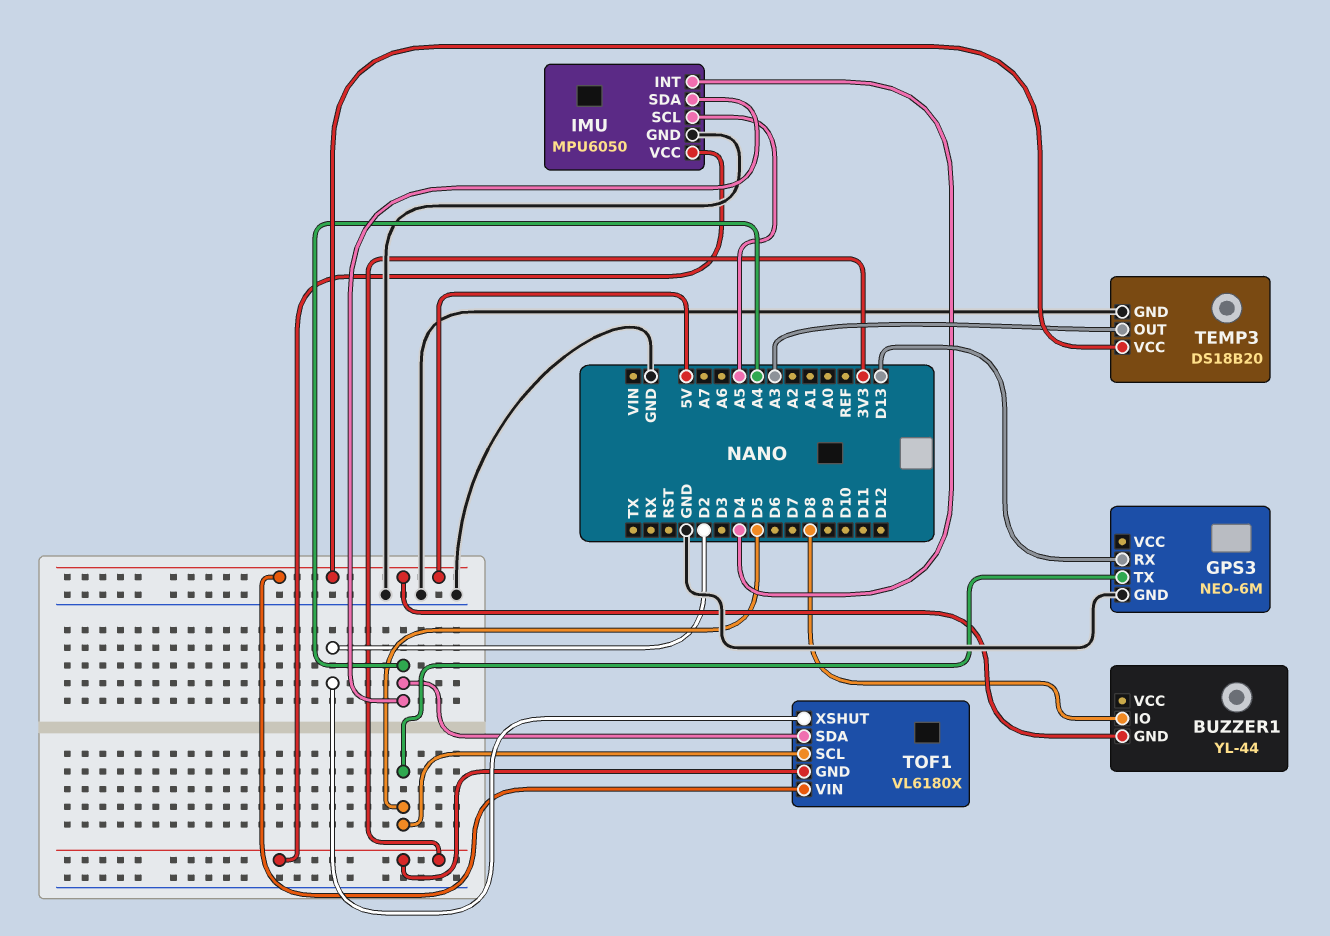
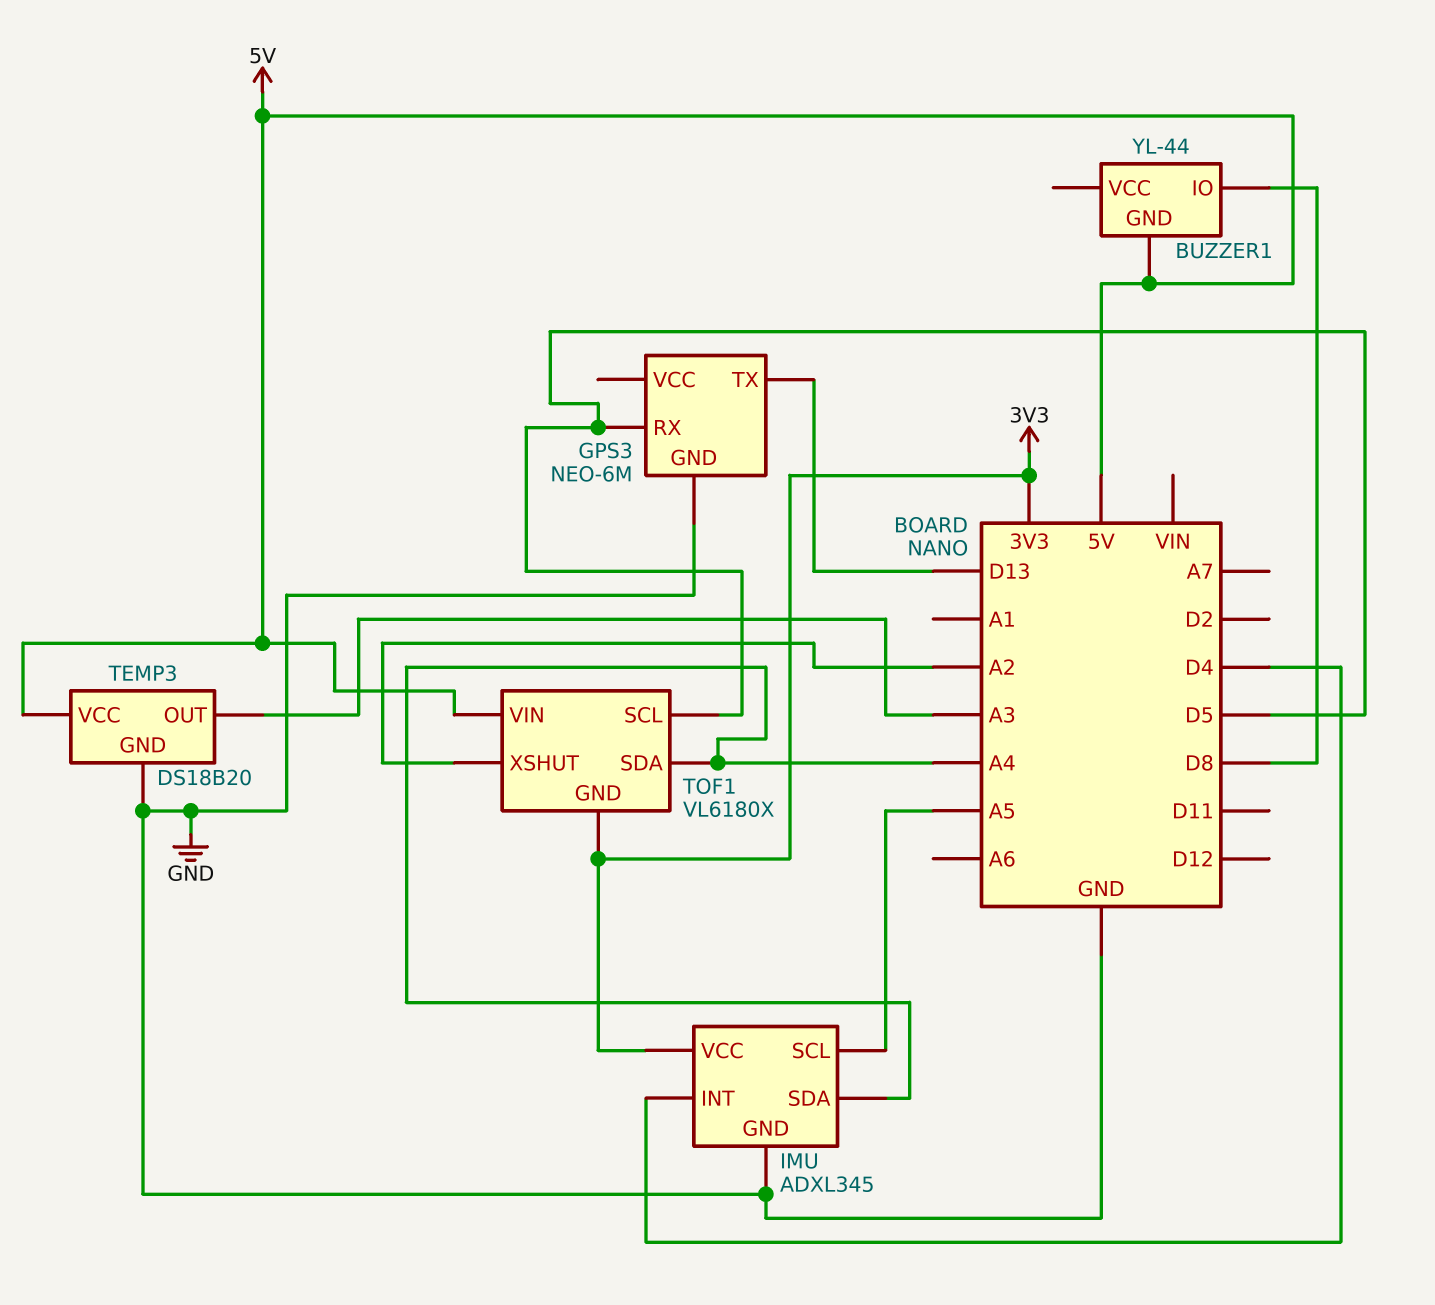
GPS3 pin RX: D13 -> D5
GPS3 pin TX: D5 -> D13
IMU: MPU6050 -> ADXL345
TOF1 pin XSHUT: D2 -> A2

